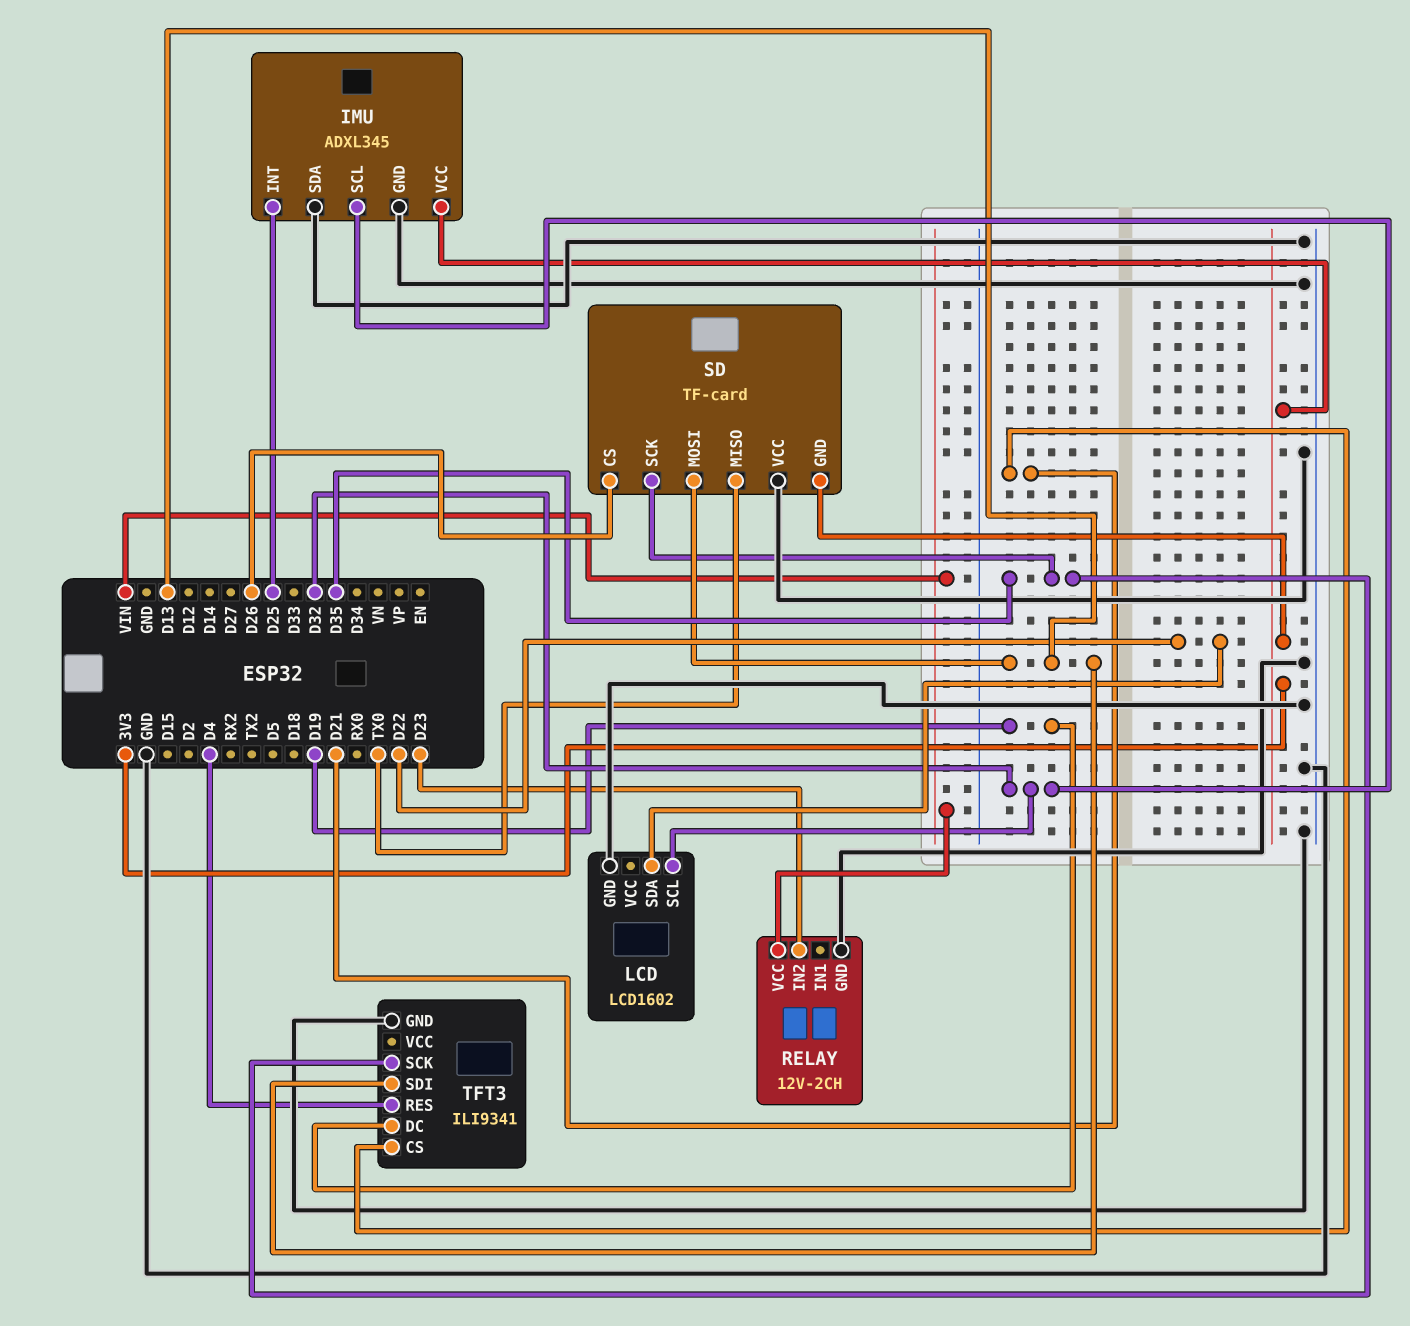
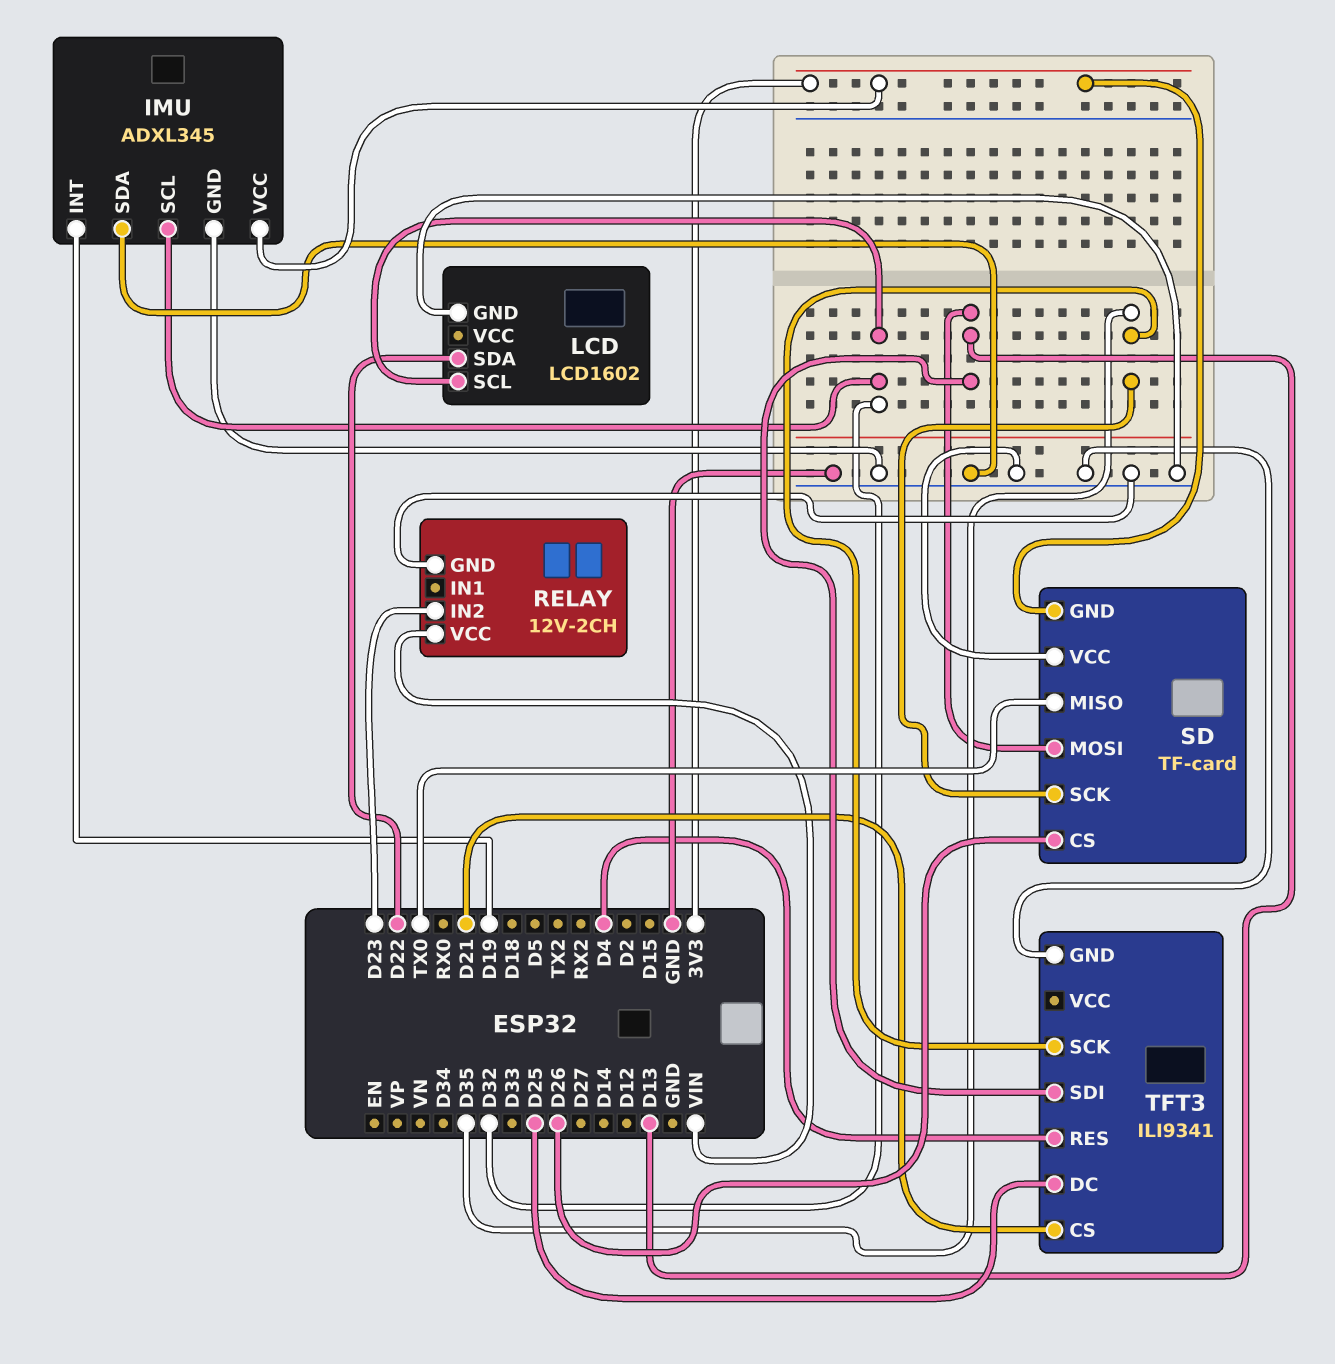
IMU pin INT: D25 -> D19
TFT3 pin DC: D19 -> D25

